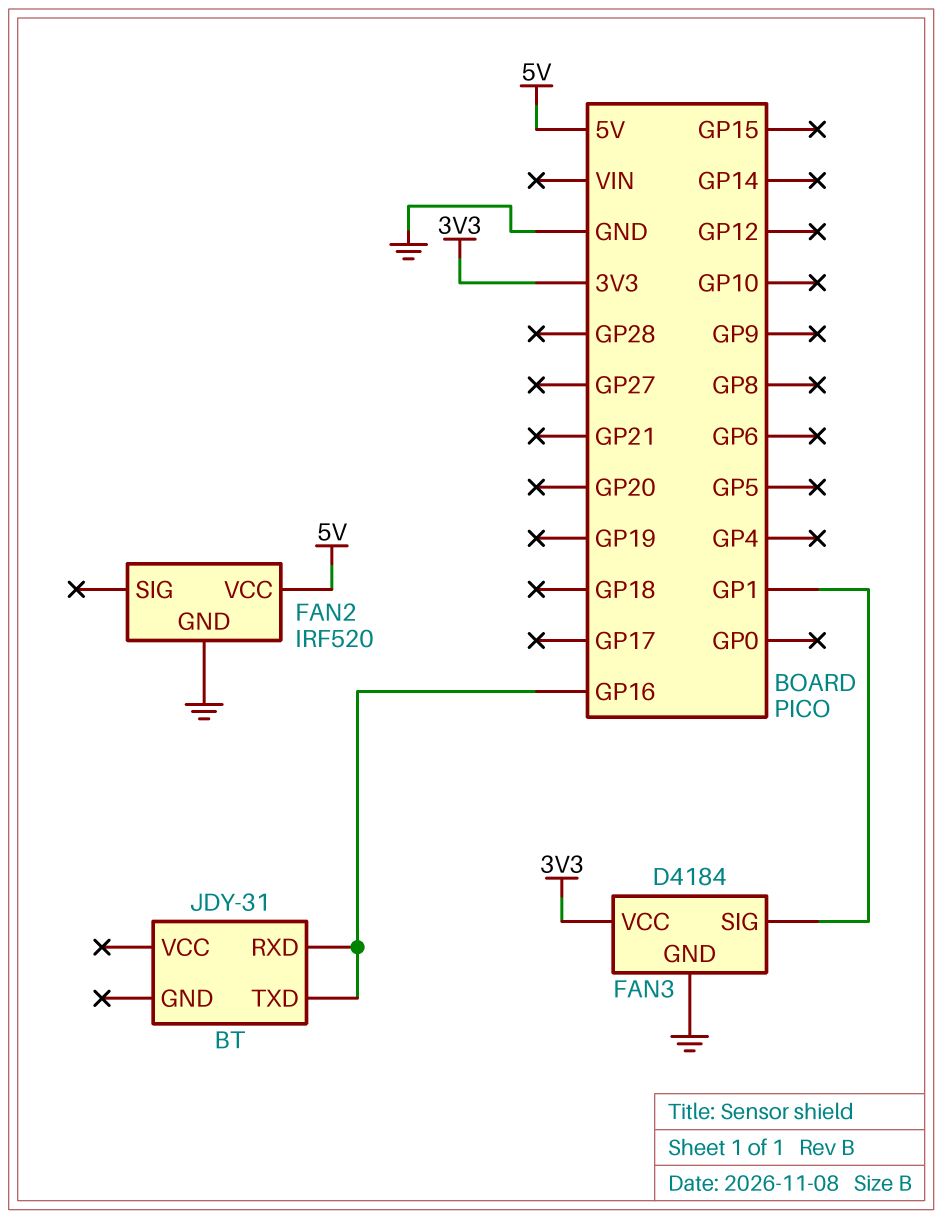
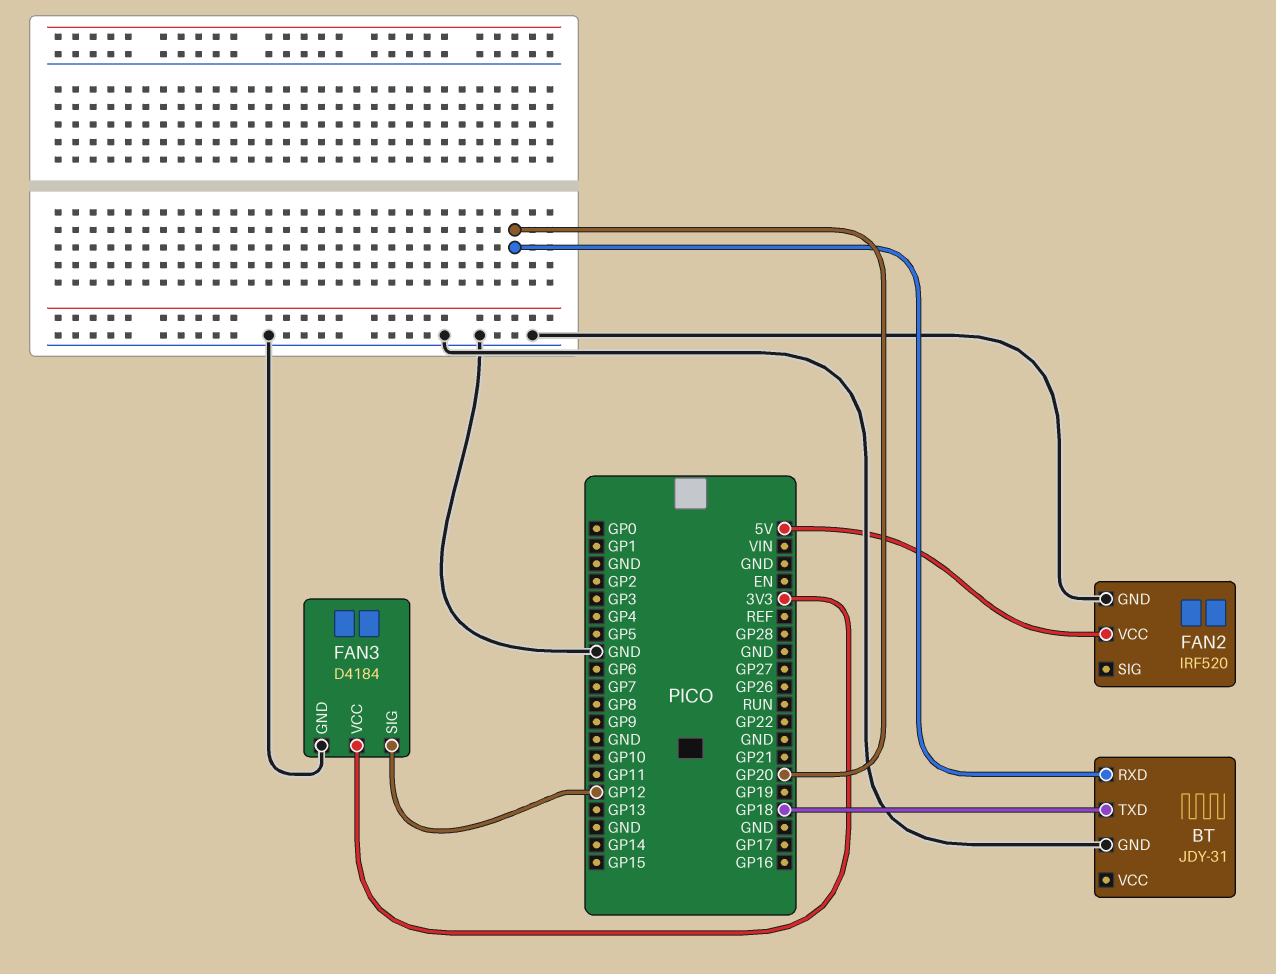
BT pin GND: none -> GND
BT pin RXD: GP16 -> GP20
BT pin TXD: GP16 -> GP18
FAN3 pin SIG: GP1 -> GP12

